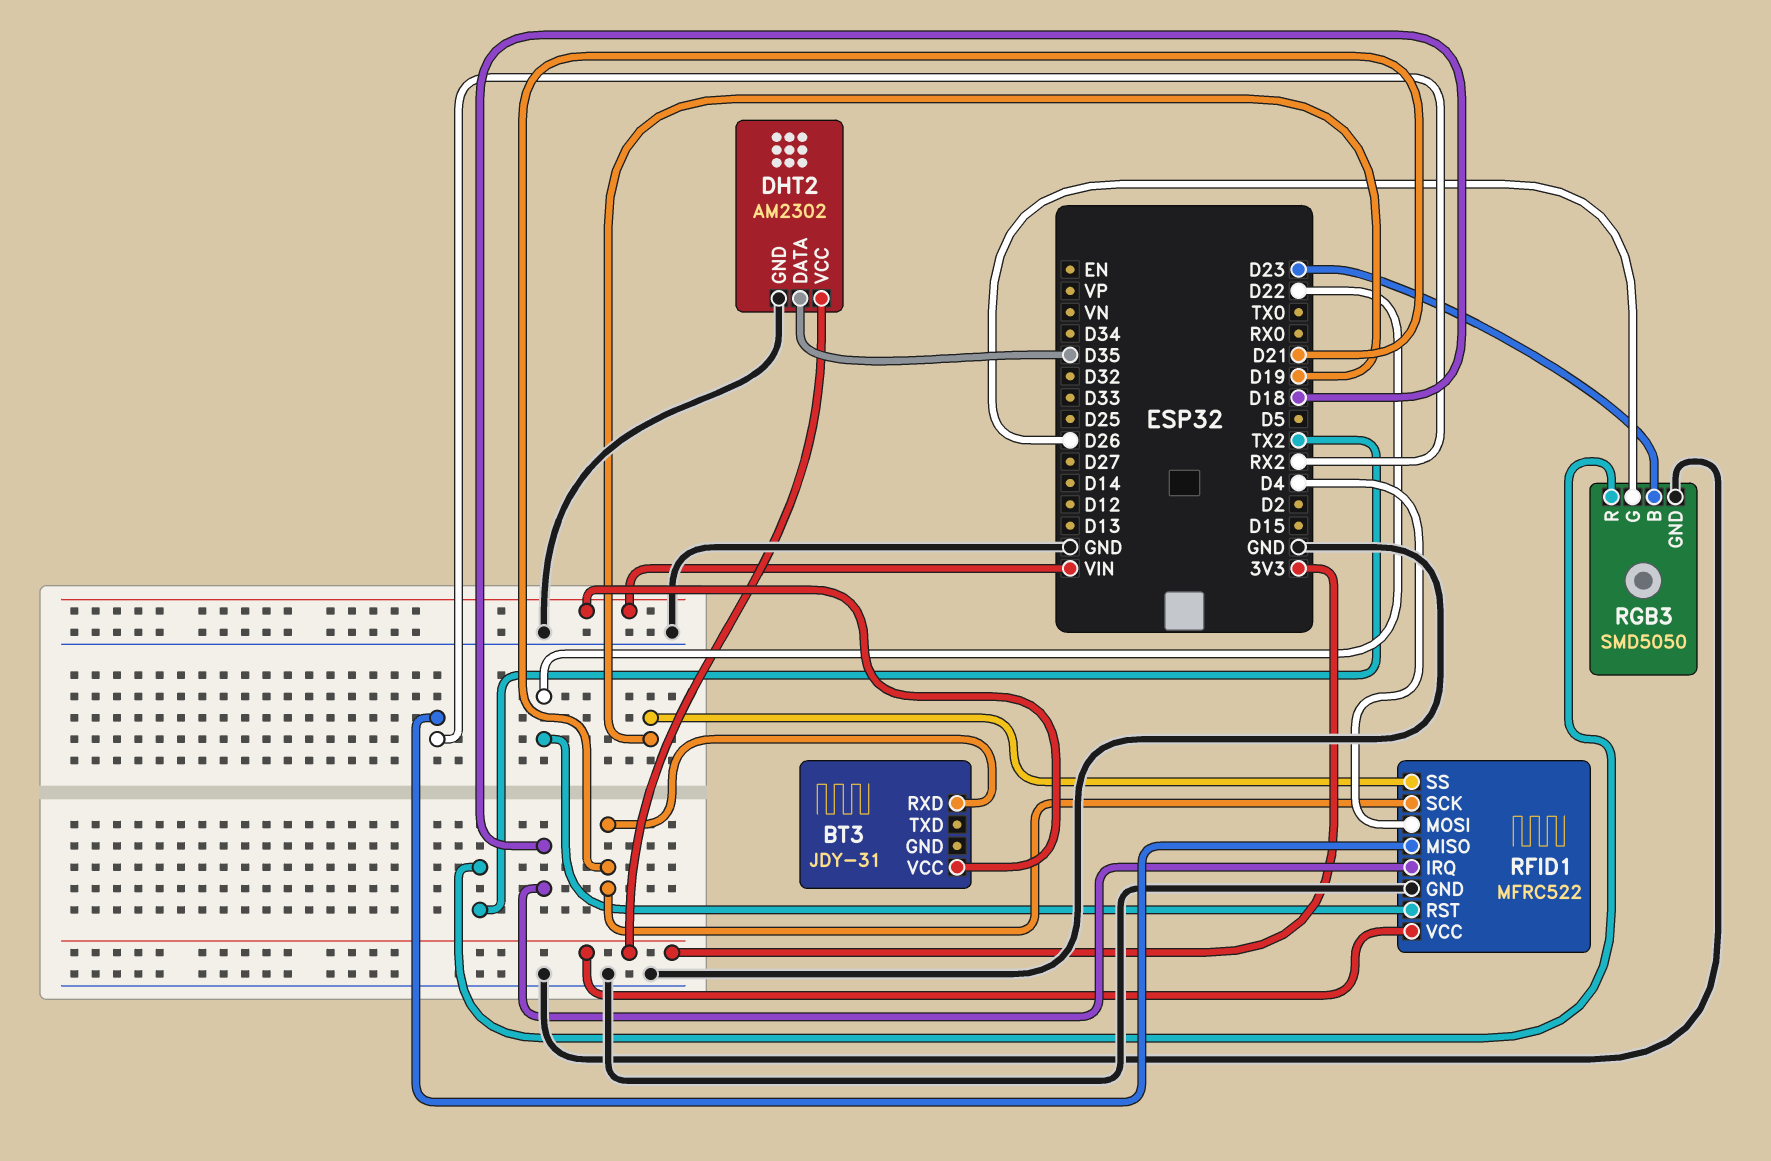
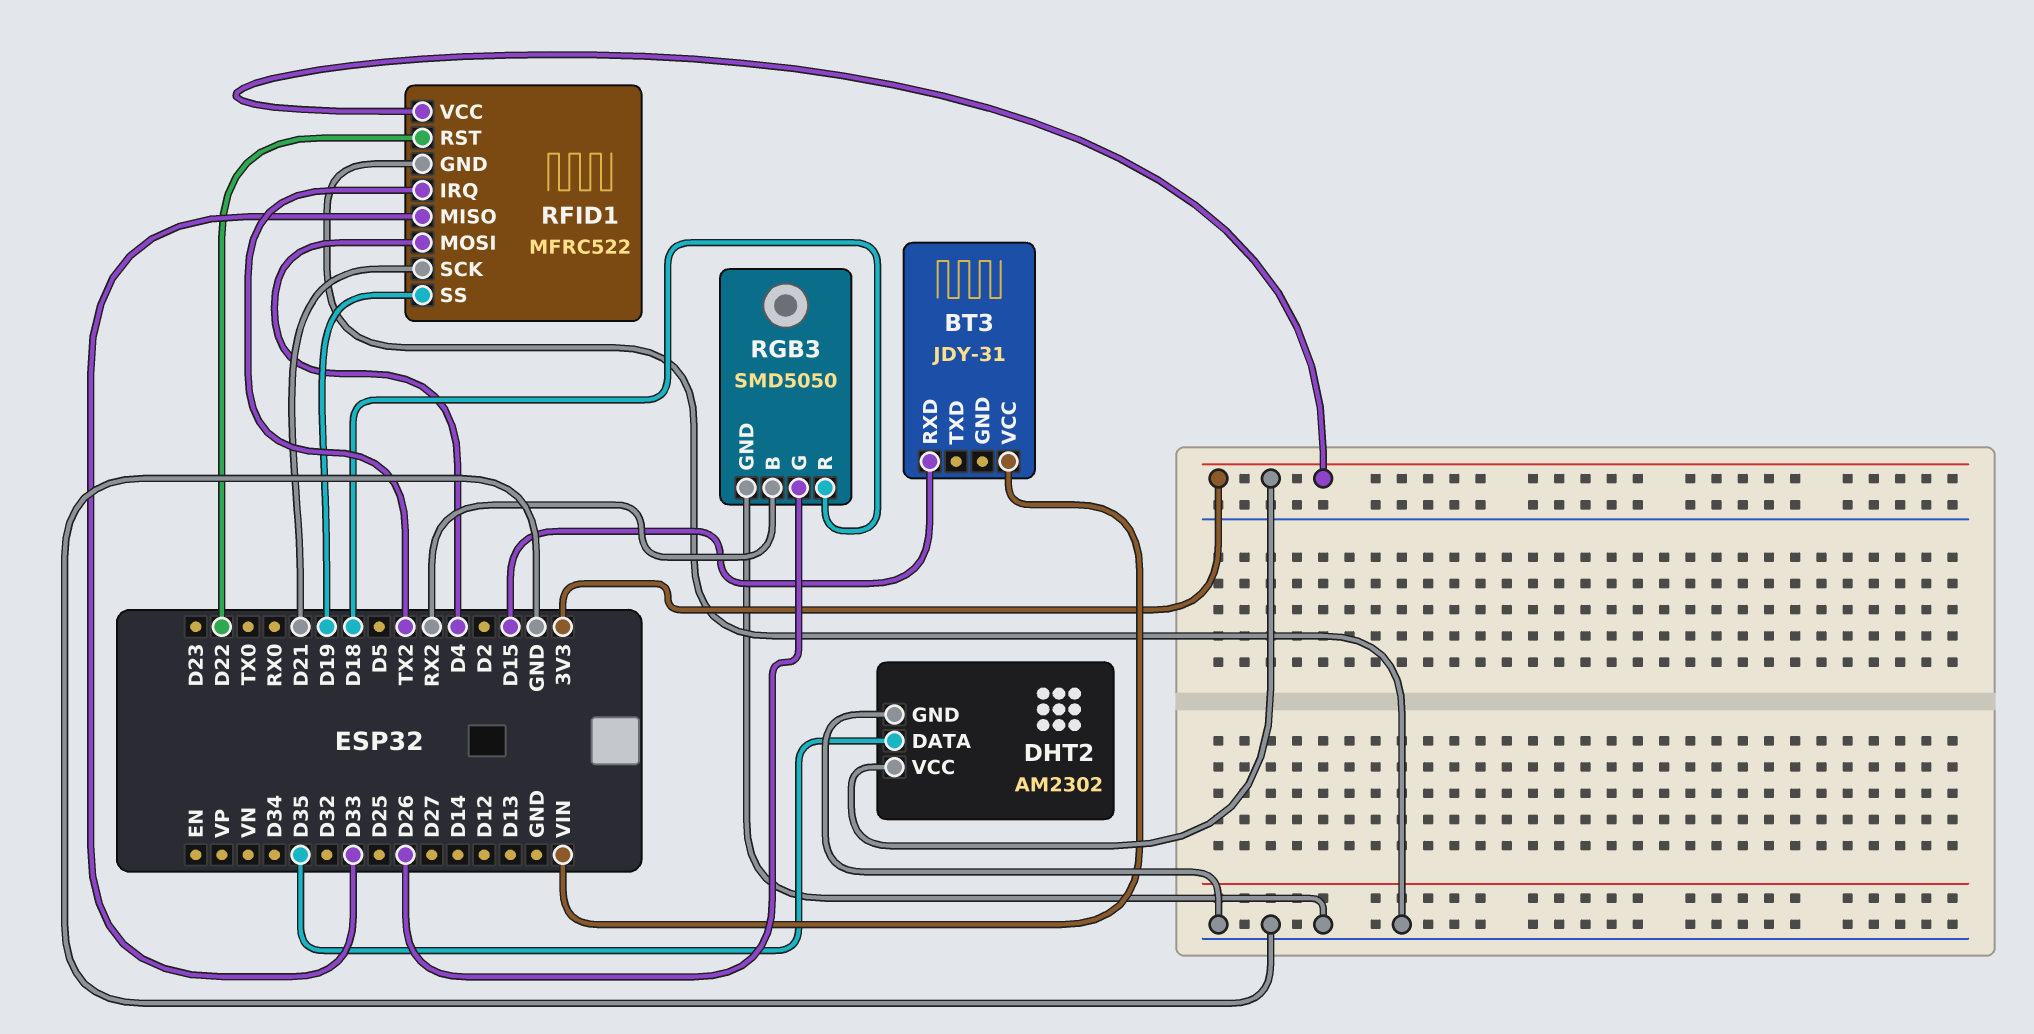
BT3 pin RXD: D21 -> D15
RFID1 pin IRQ: D18 -> TX2
RFID1 pin MISO: RX2 -> D33
RGB3 pin B: D23 -> RX2
RGB3 pin R: TX2 -> D18

